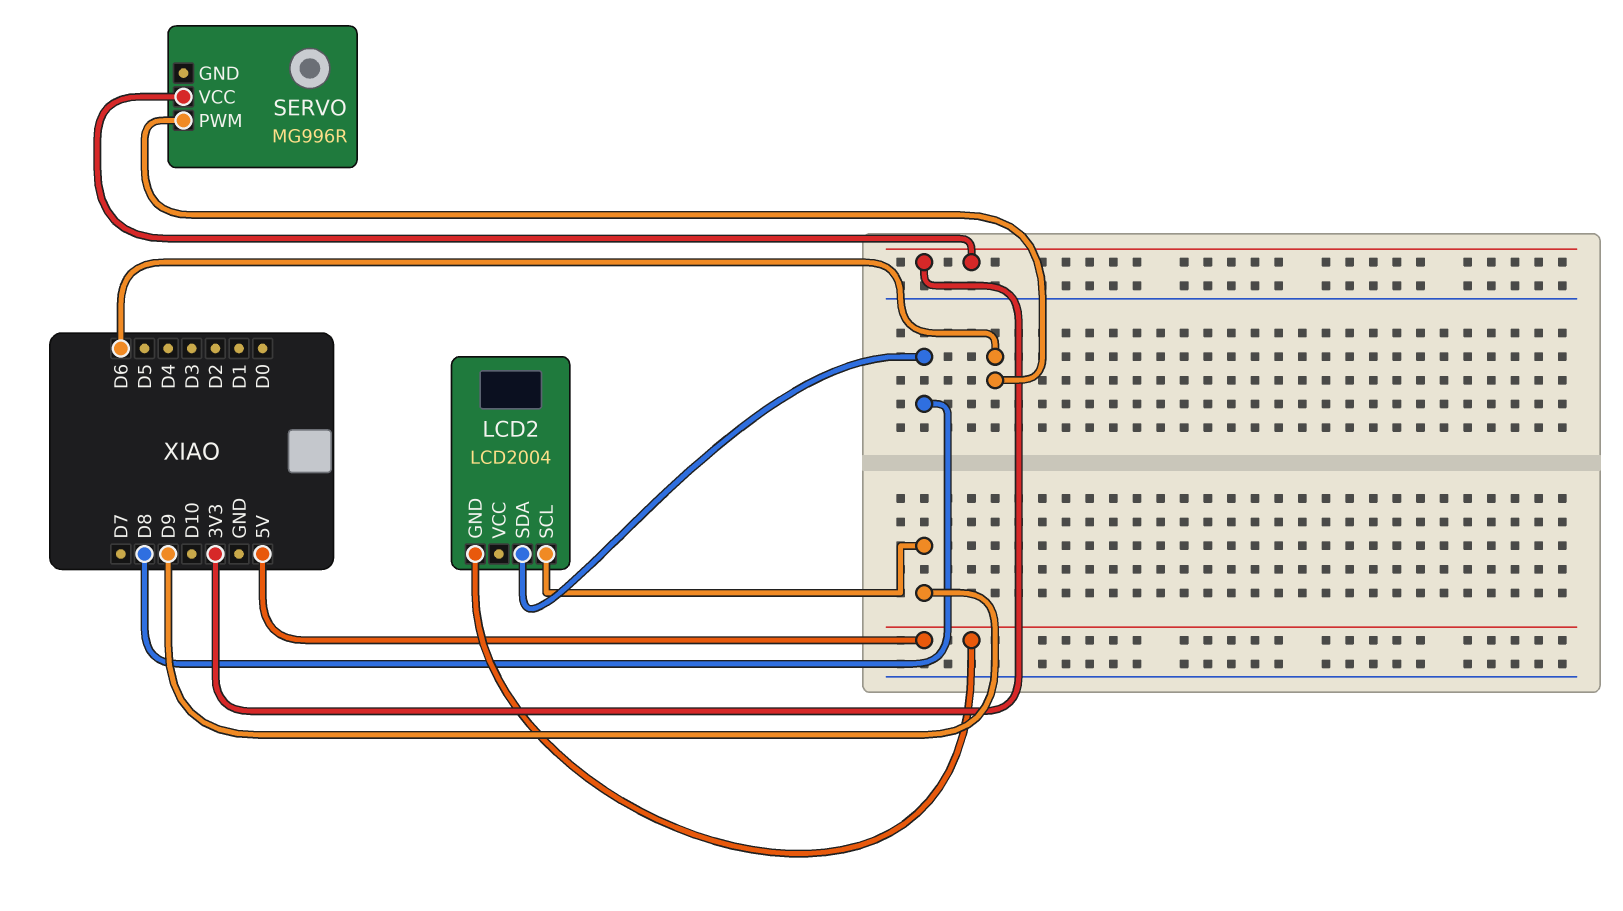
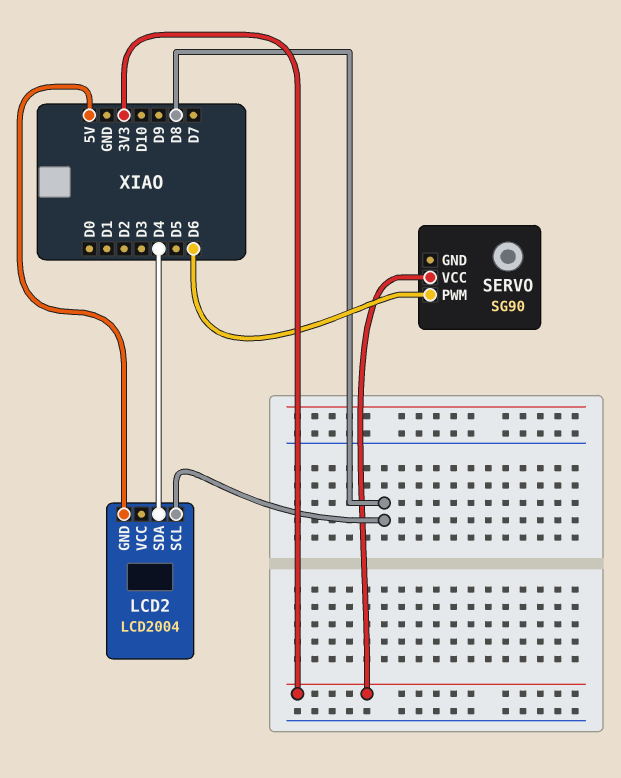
LCD2 pin SCL: D9 -> D8
LCD2 pin SDA: D8 -> D4
SERVO: MG996R -> SG90

